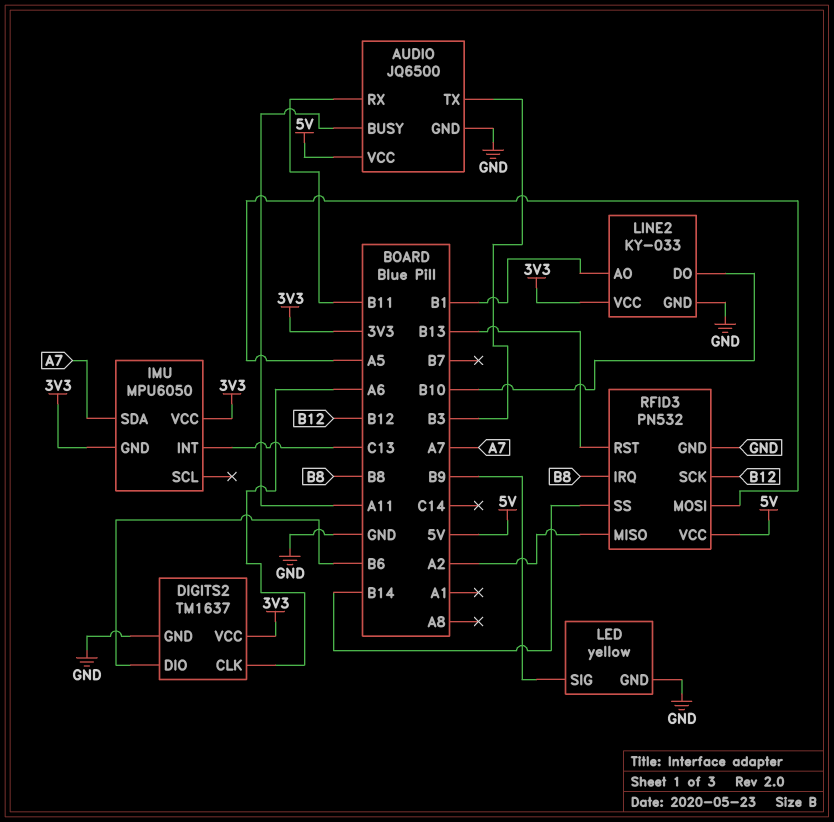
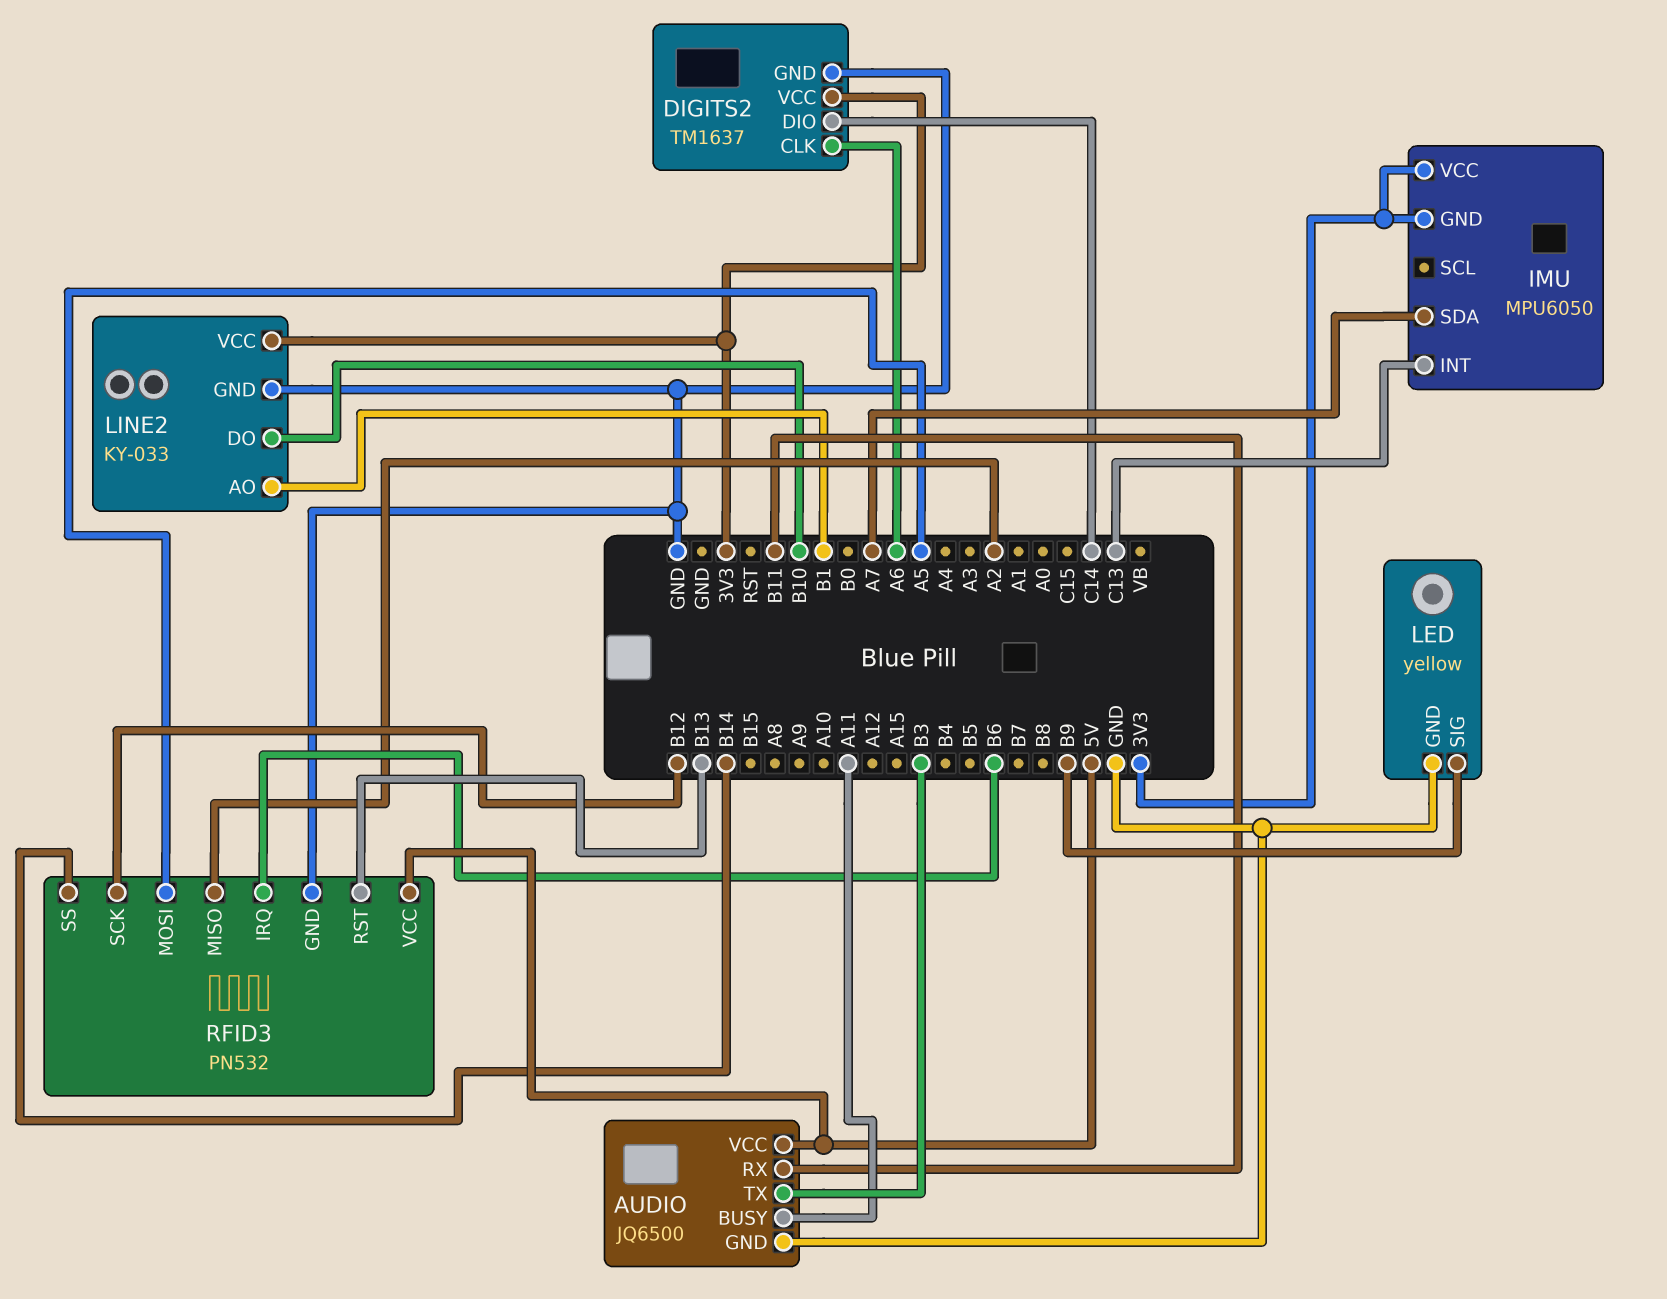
DIGITS2 pin DIO: B6 -> C14
RFID3 pin IRQ: B8 -> B6

